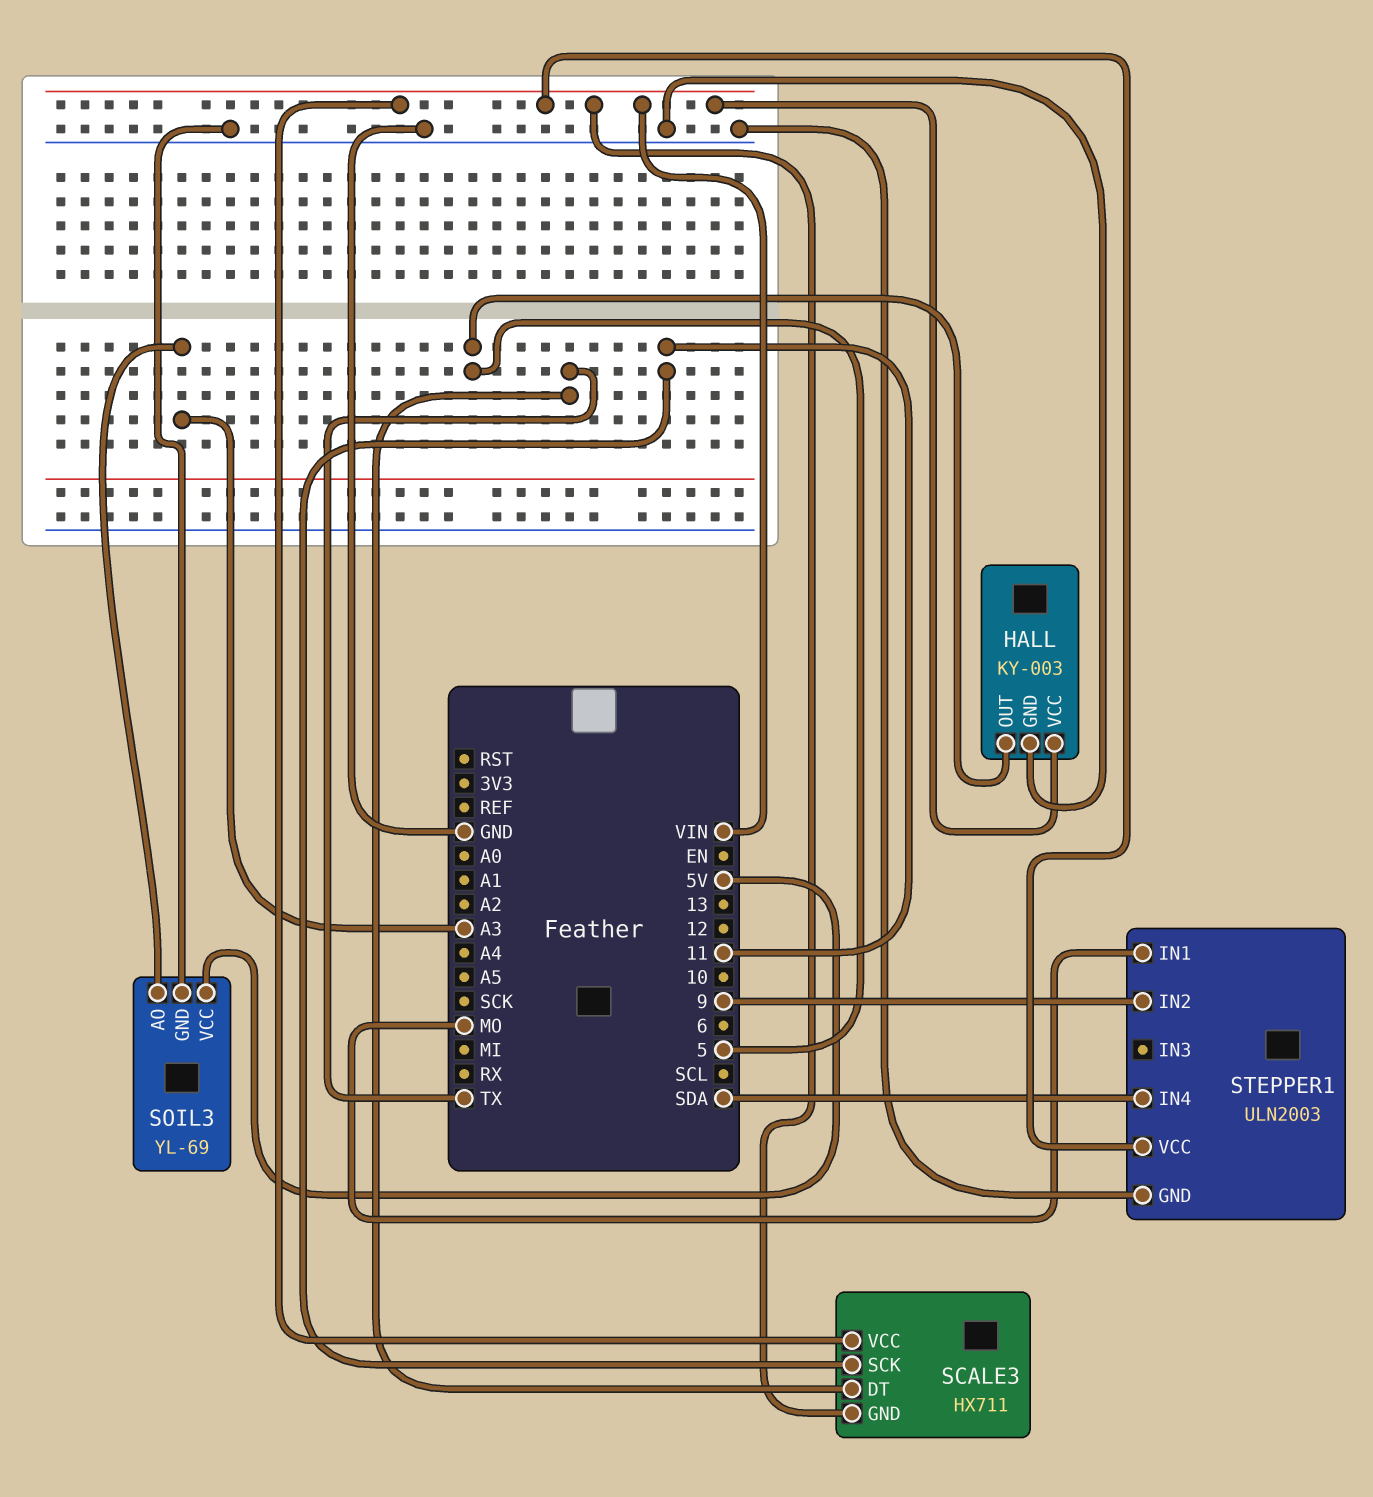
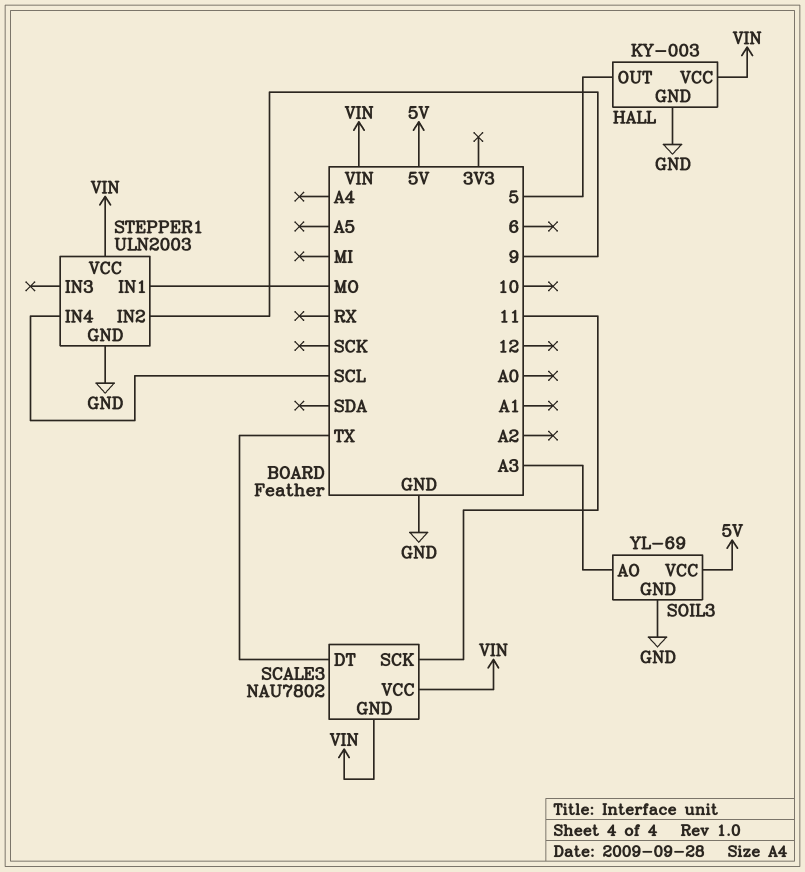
SCALE3: HX711 -> NAU7802
STEPPER1 pin IN4: SDA -> SCL

